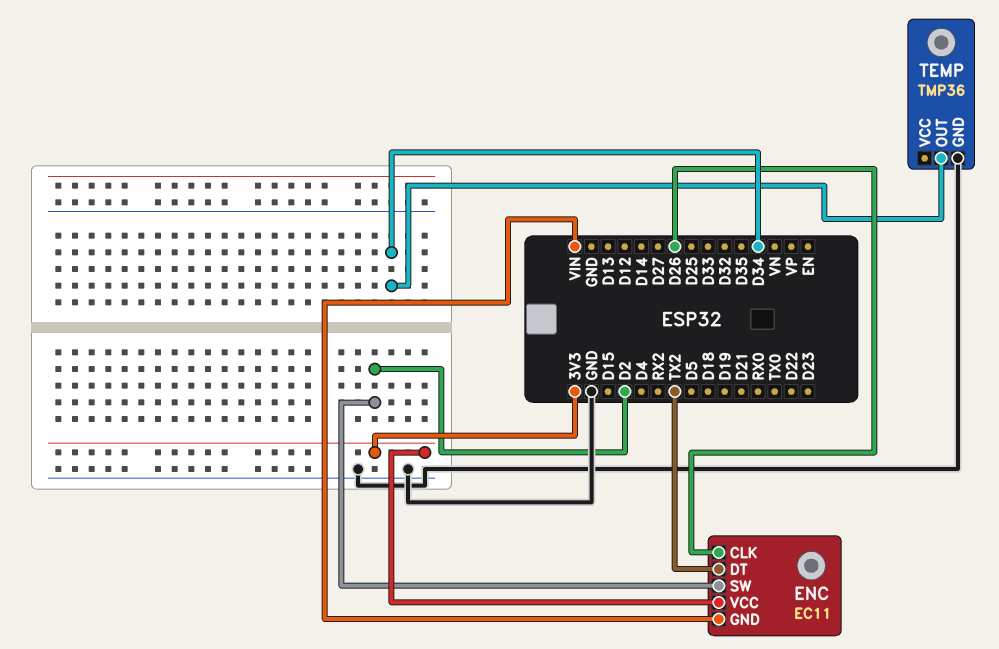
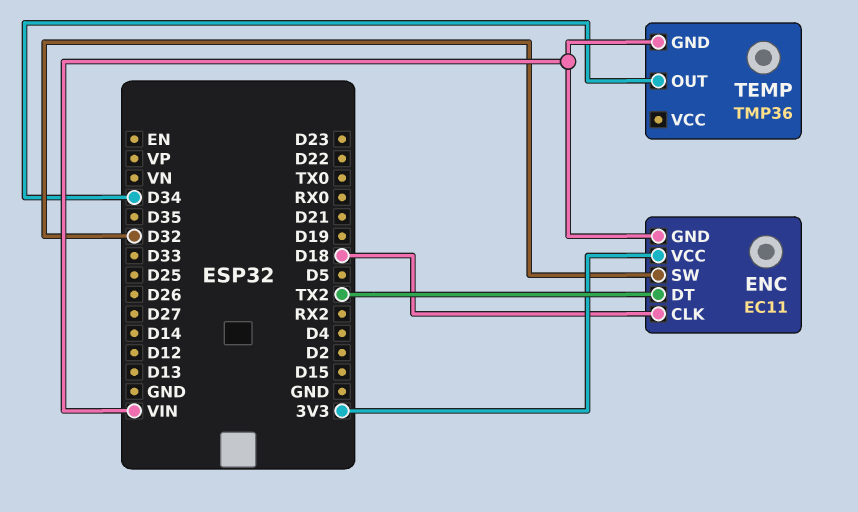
ENC pin CLK: D26 -> D18
ENC pin SW: D2 -> D32
TEMP pin GND: GND -> VIN

